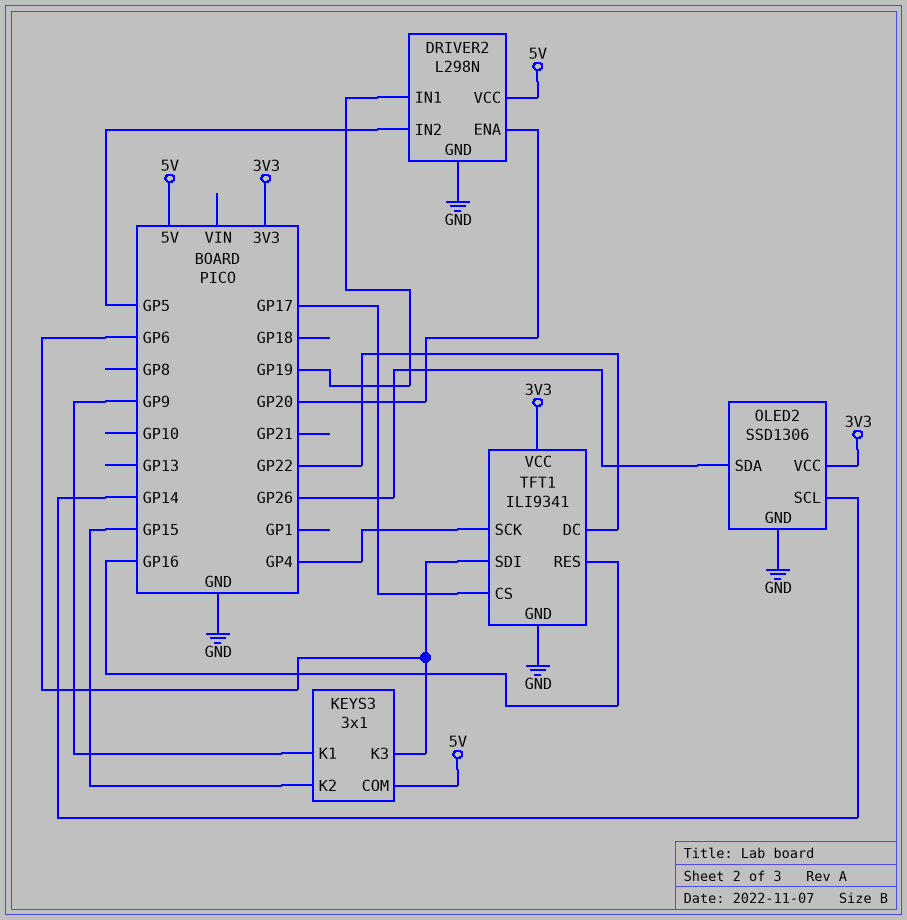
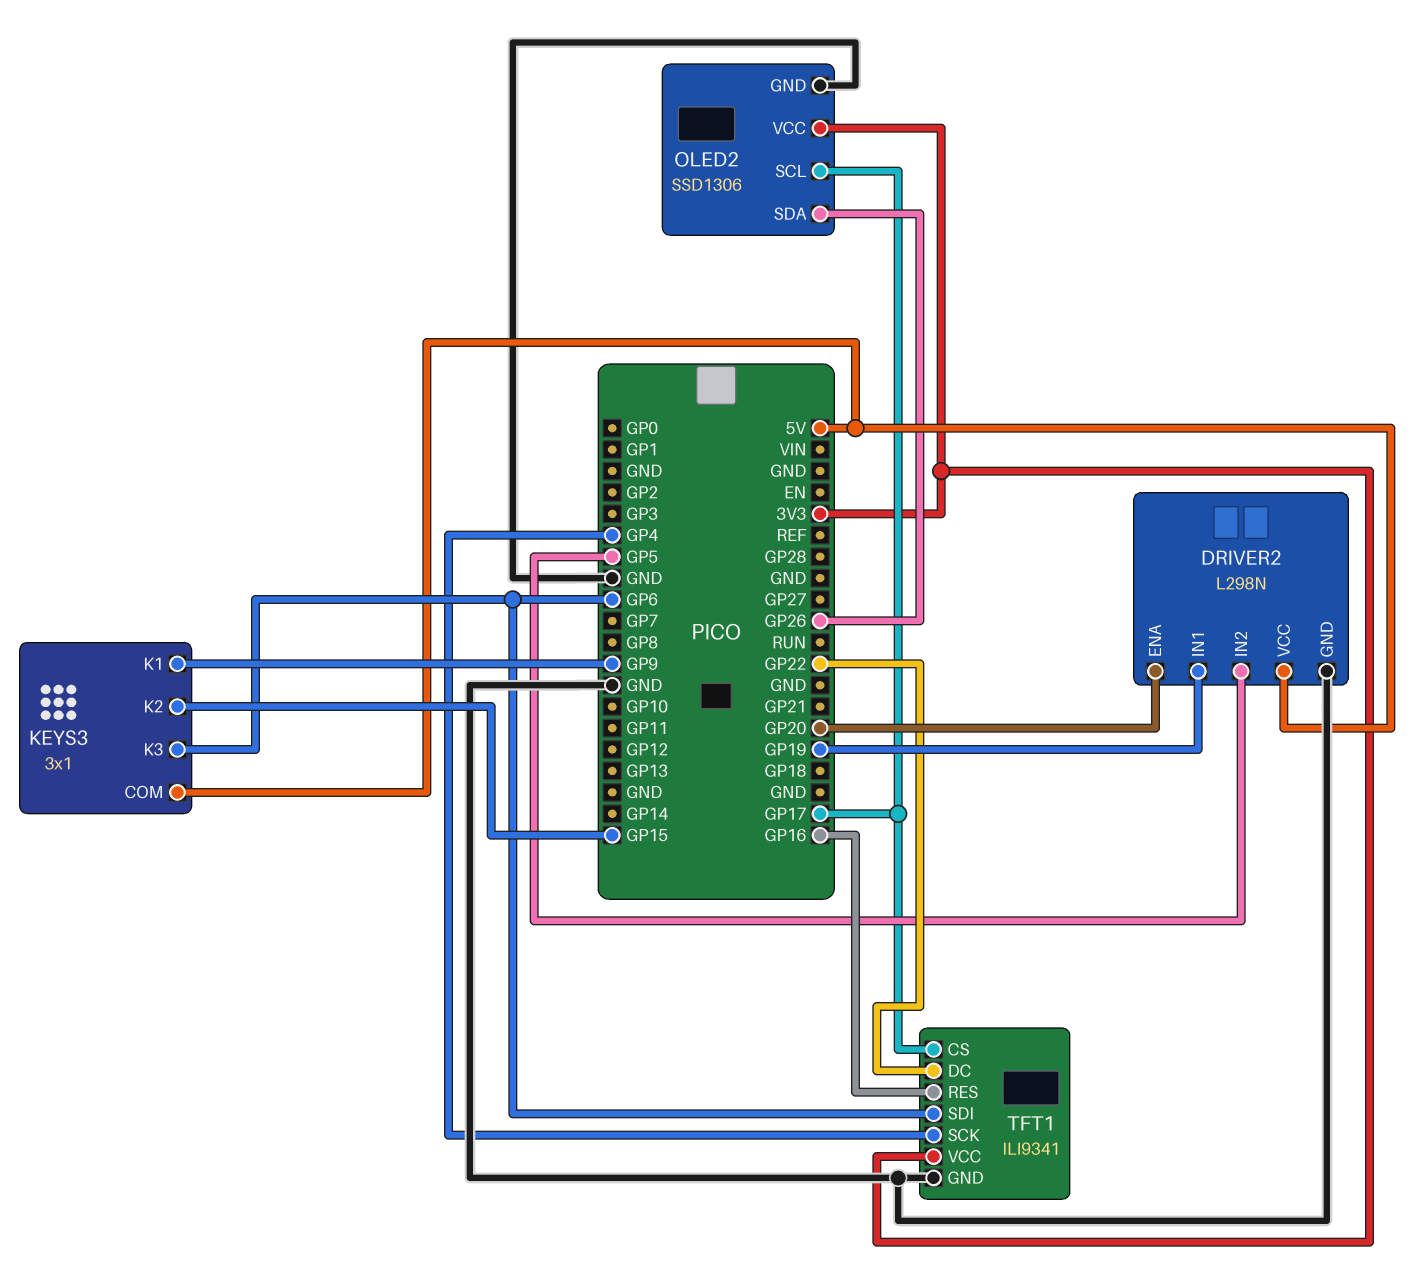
OLED2 pin SCL: GP14 -> GP17

